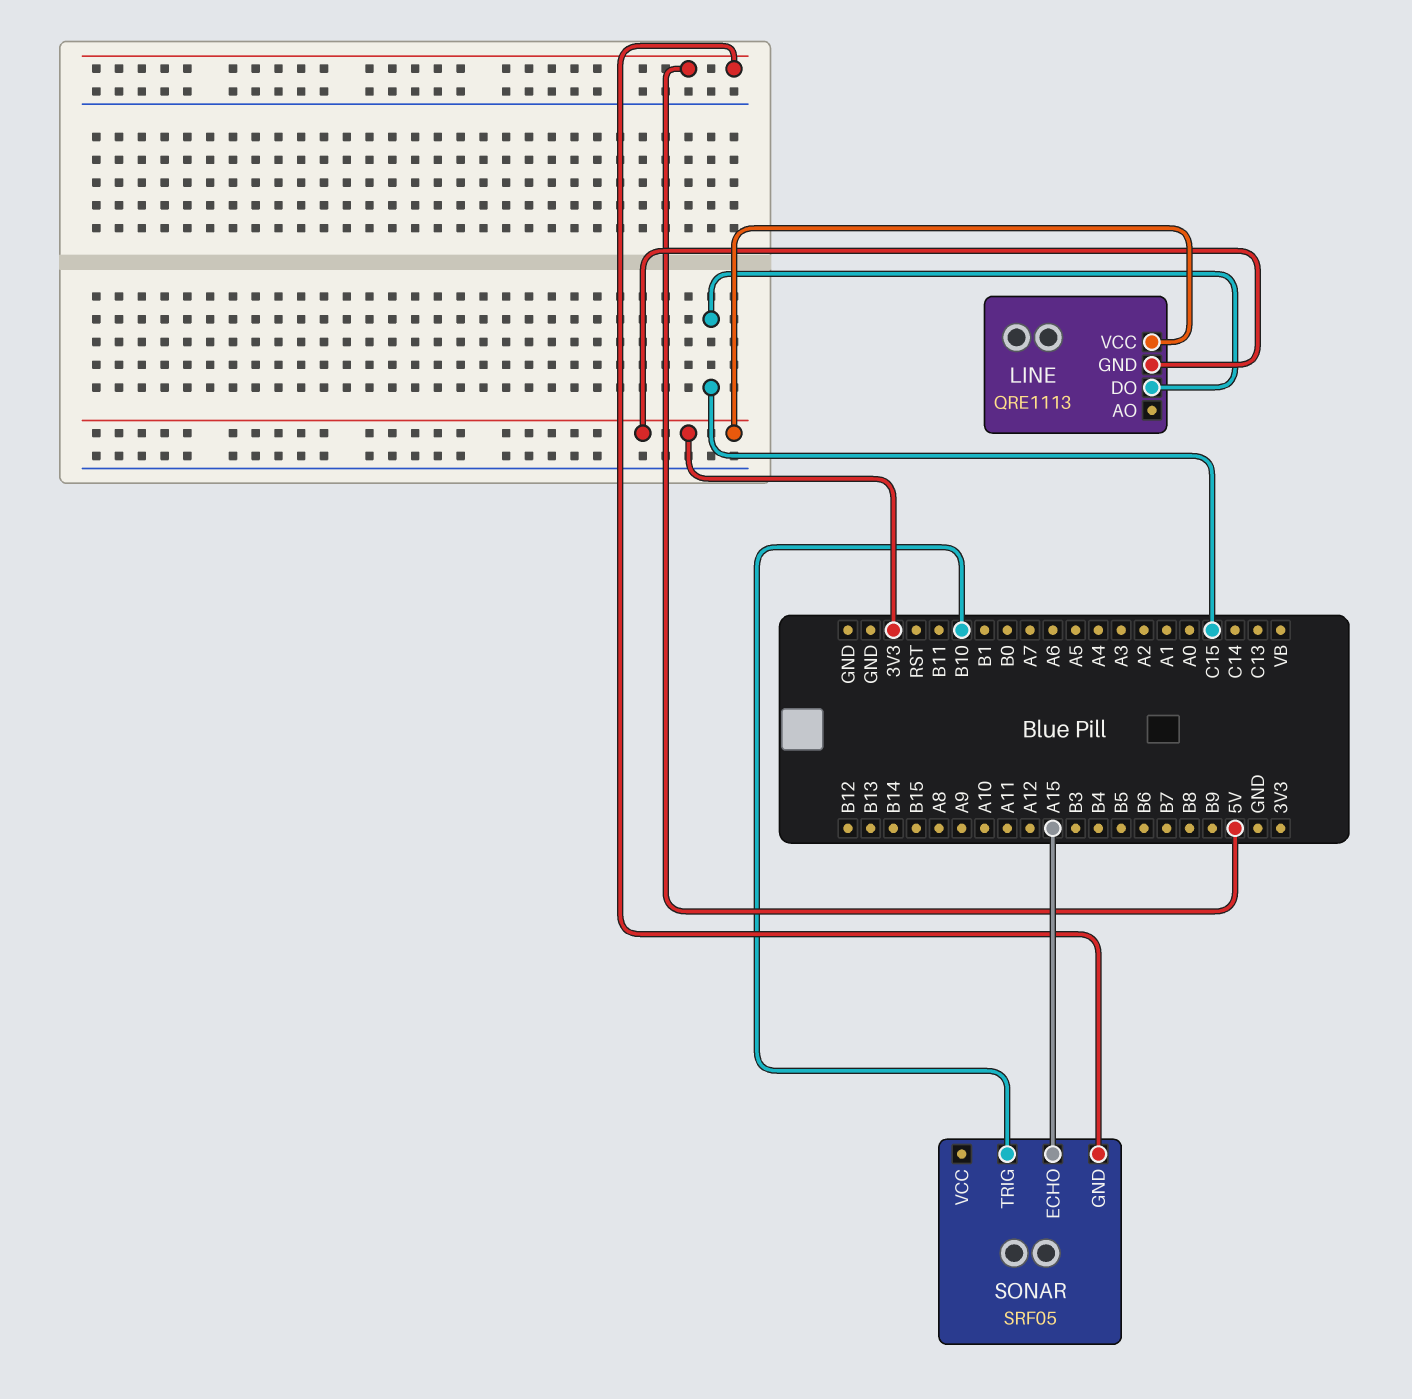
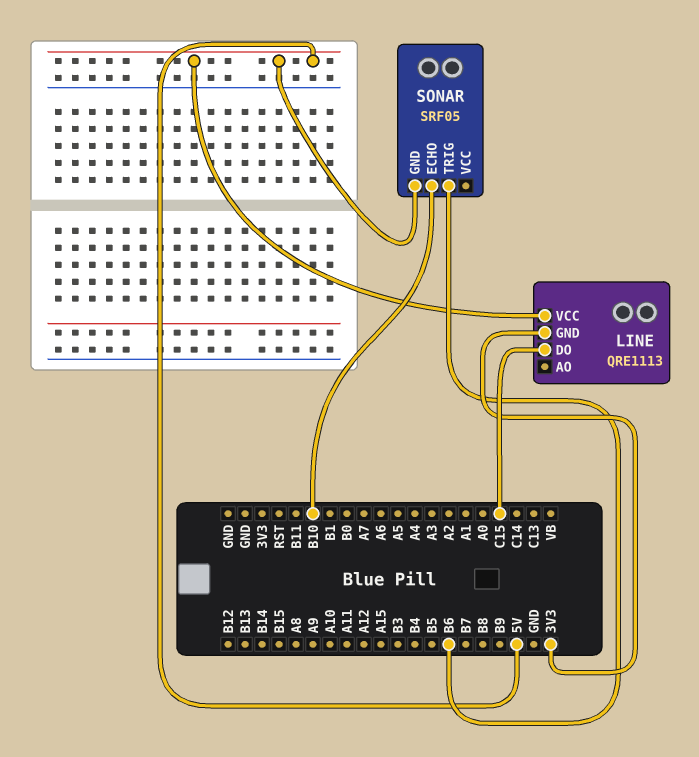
LINE pin VCC: 3V3 -> 5V
SONAR pin ECHO: A15 -> B10
SONAR pin TRIG: B10 -> B6

